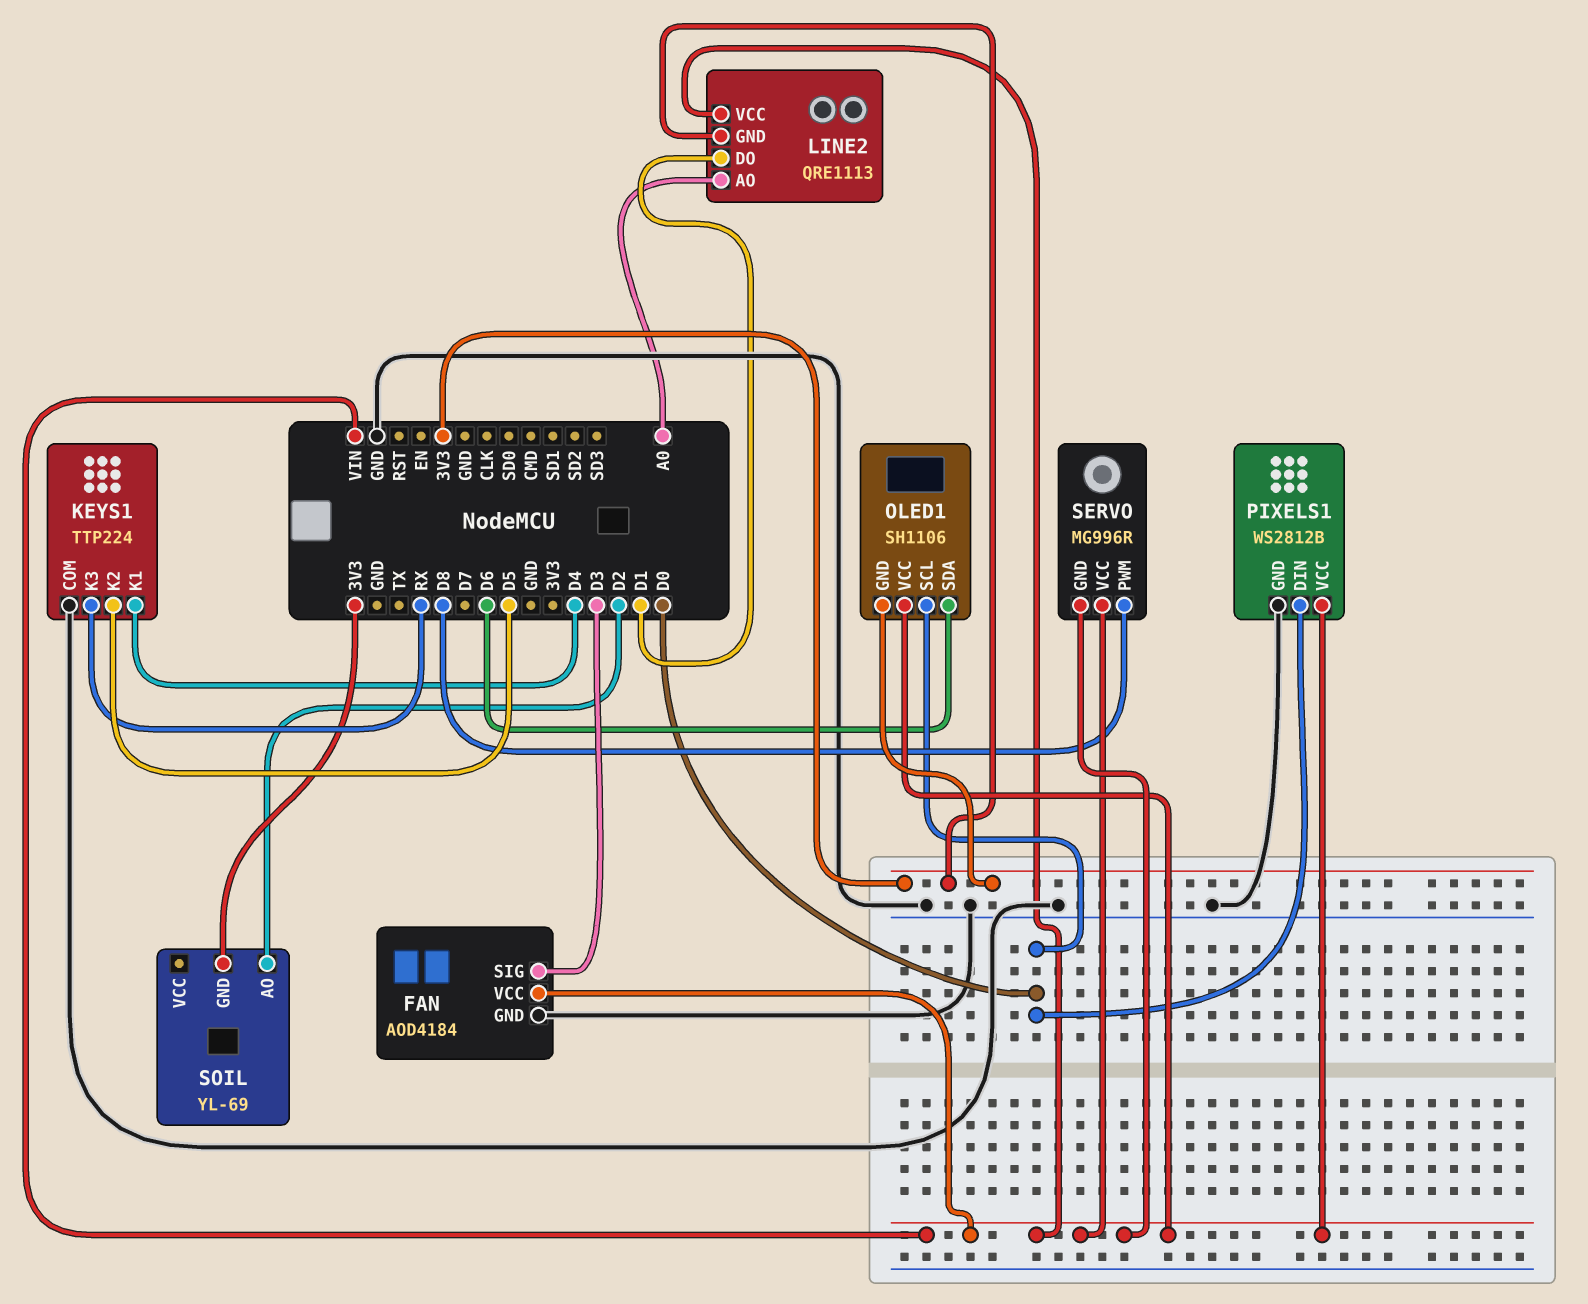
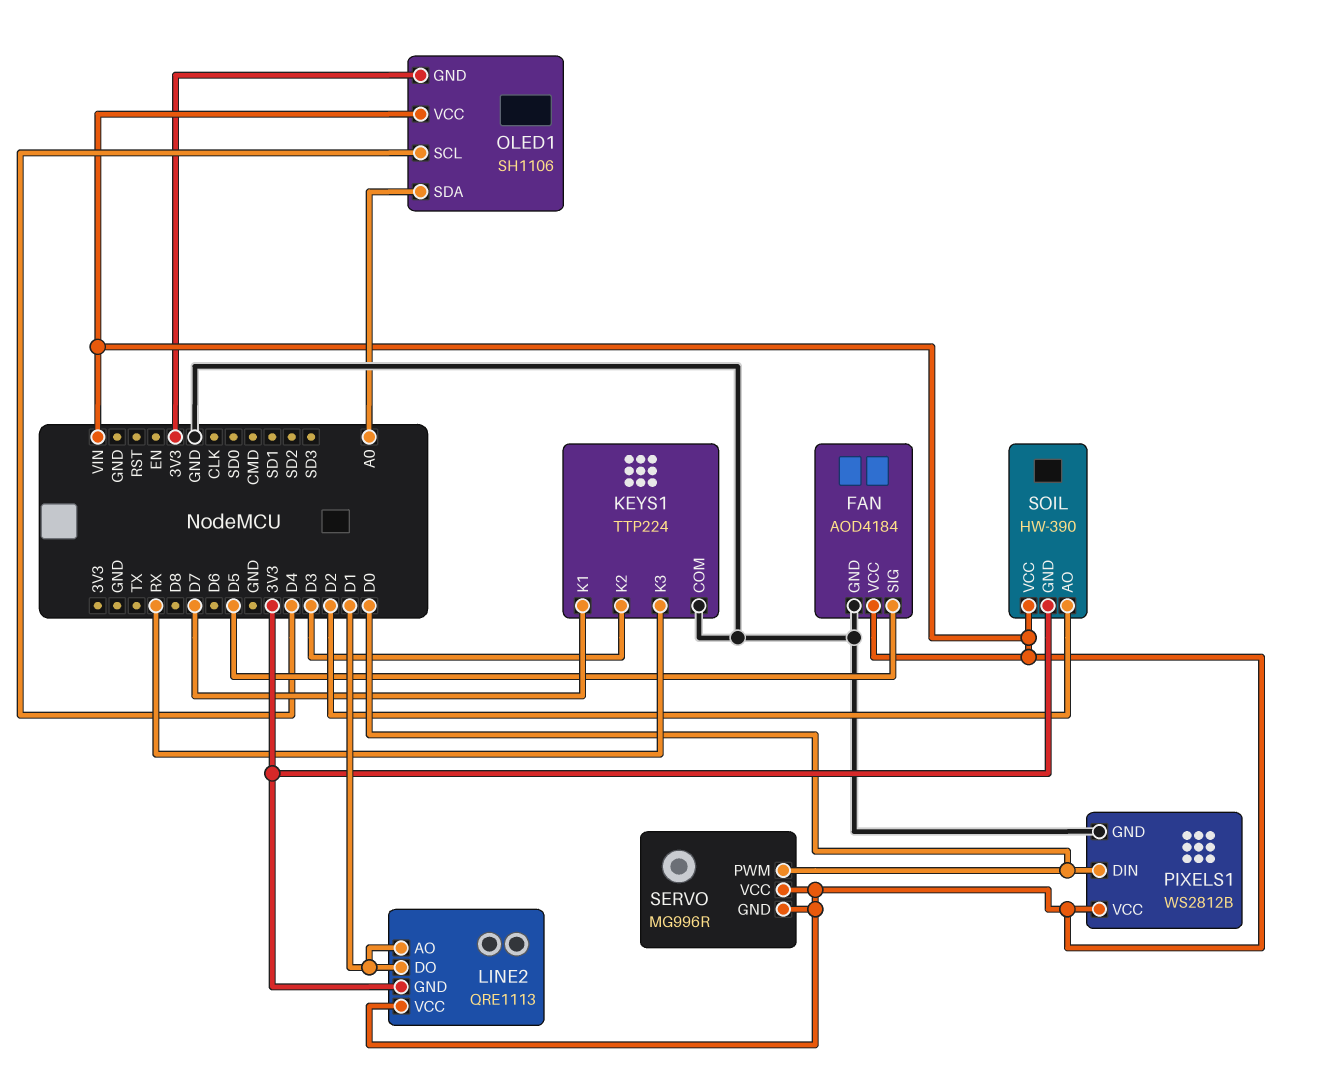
FAN pin SIG: D3 -> D5
KEYS1 pin K1: D4 -> D7
KEYS1 pin K2: D5 -> D3
LINE2 pin AO: A0 -> D1
OLED1 pin SCL: D0 -> D4
OLED1 pin SDA: D6 -> A0
SERVO pin PWM: D8 -> D0
SOIL: YL-69 -> HW-390
SOIL pin VCC: none -> VIN

